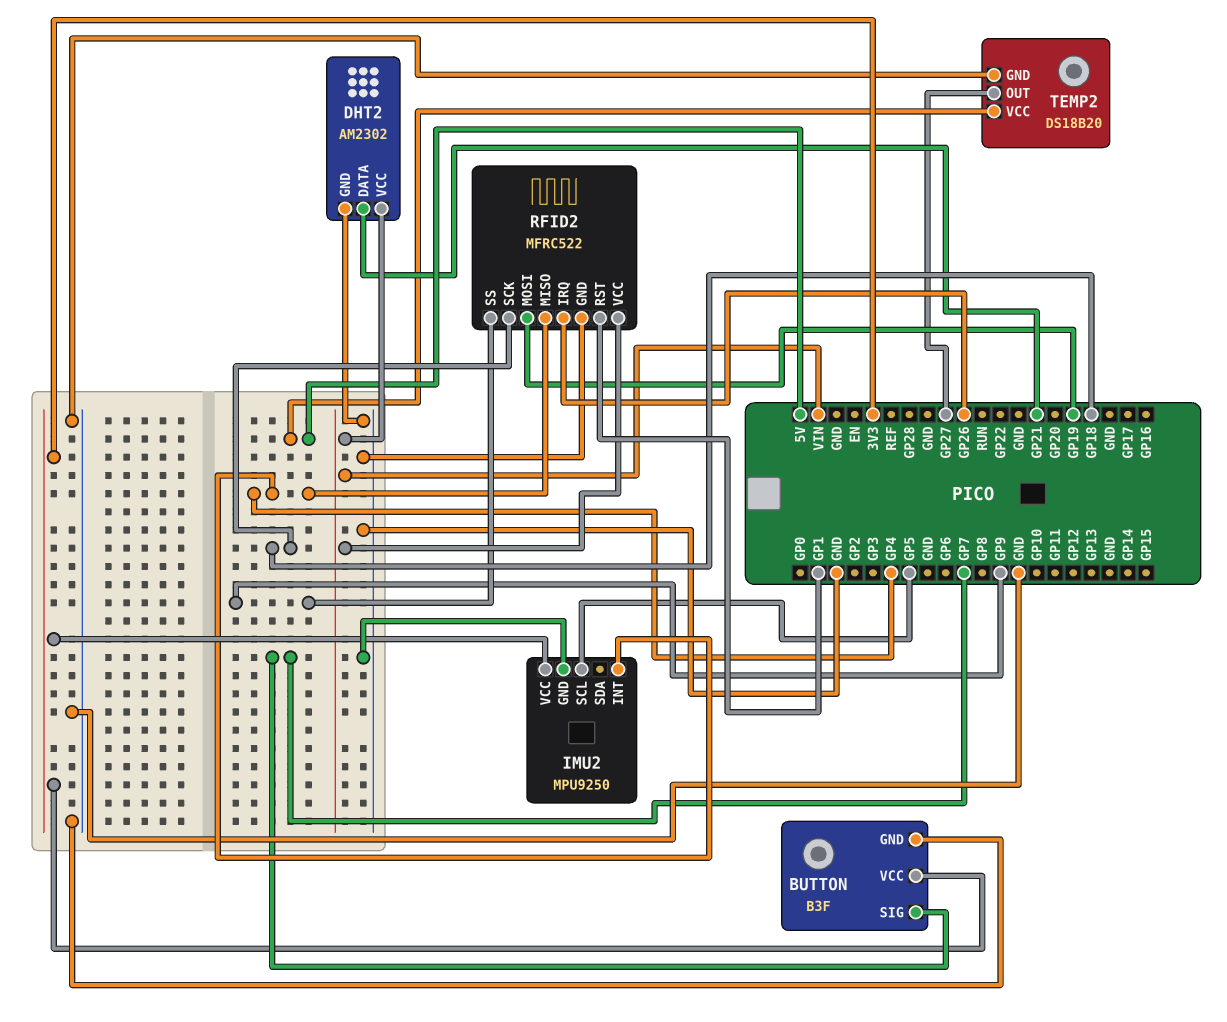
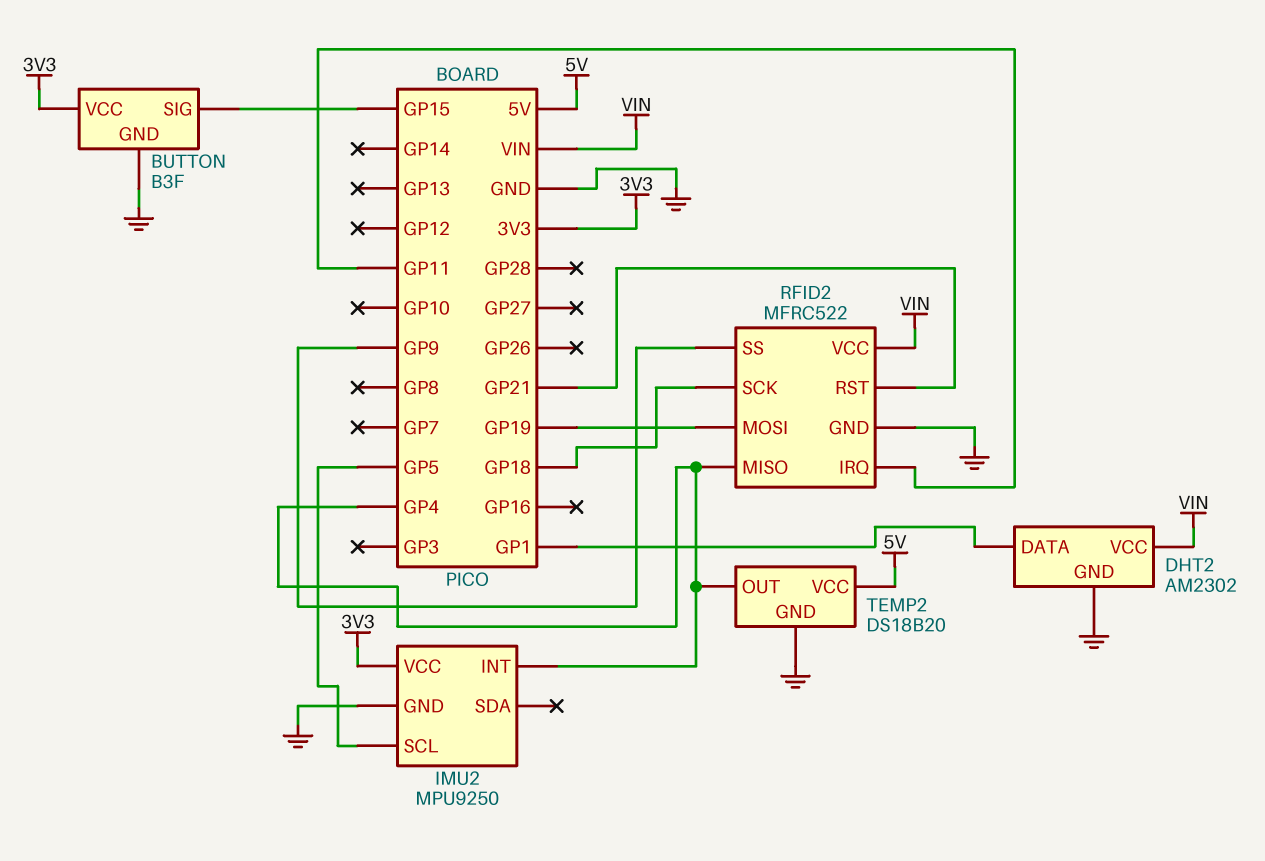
BUTTON pin SIG: GP7 -> GP15
DHT2 pin DATA: GP21 -> GP1
RFID2 pin IRQ: GP26 -> GP11
RFID2 pin RST: GP1 -> GP21
TEMP2 pin OUT: GP27 -> GP4

